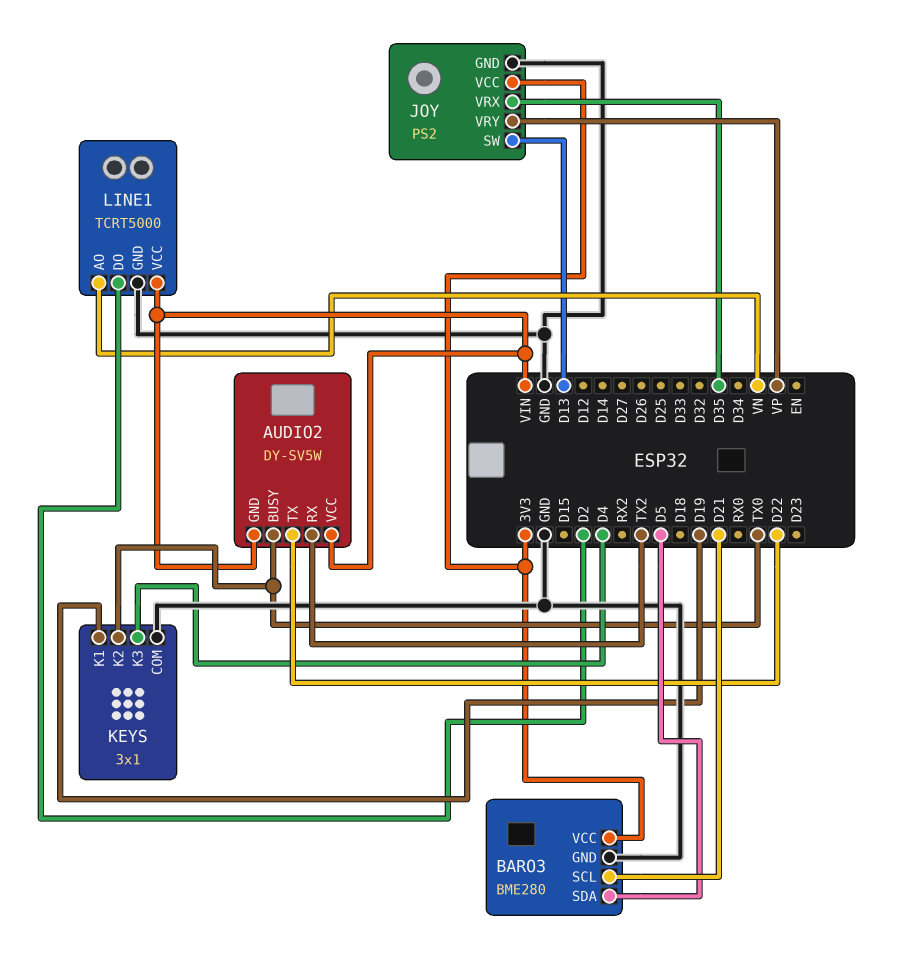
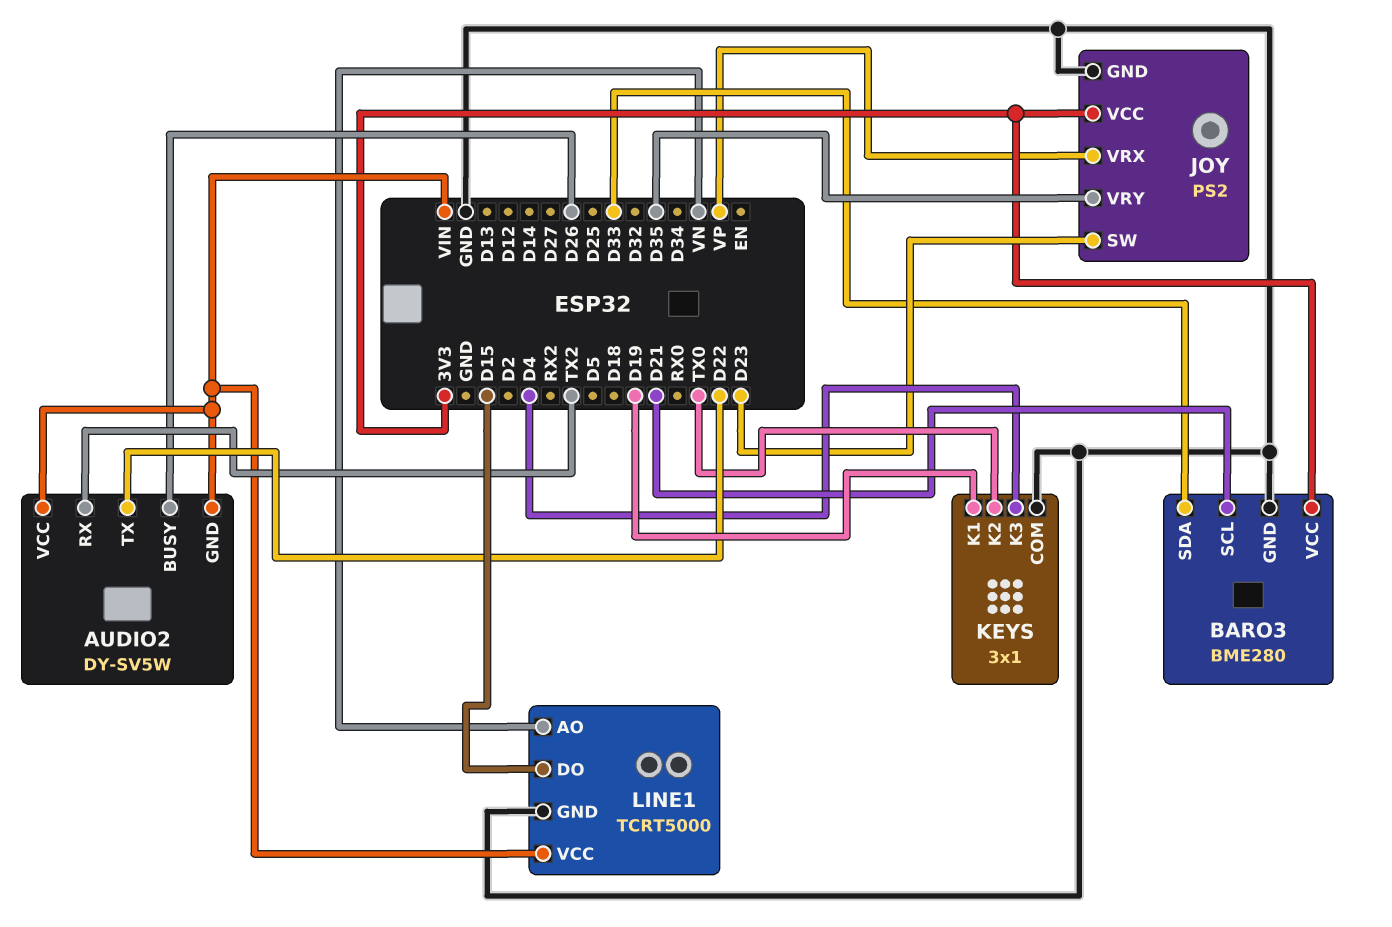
AUDIO2 pin BUSY: TX0 -> D26
BARO3 pin SDA: D5 -> D33
JOY pin SW: D13 -> D23
JOY pin VRX: D35 -> VP
JOY pin VRY: VP -> D35
LINE1 pin DO: D2 -> D15

